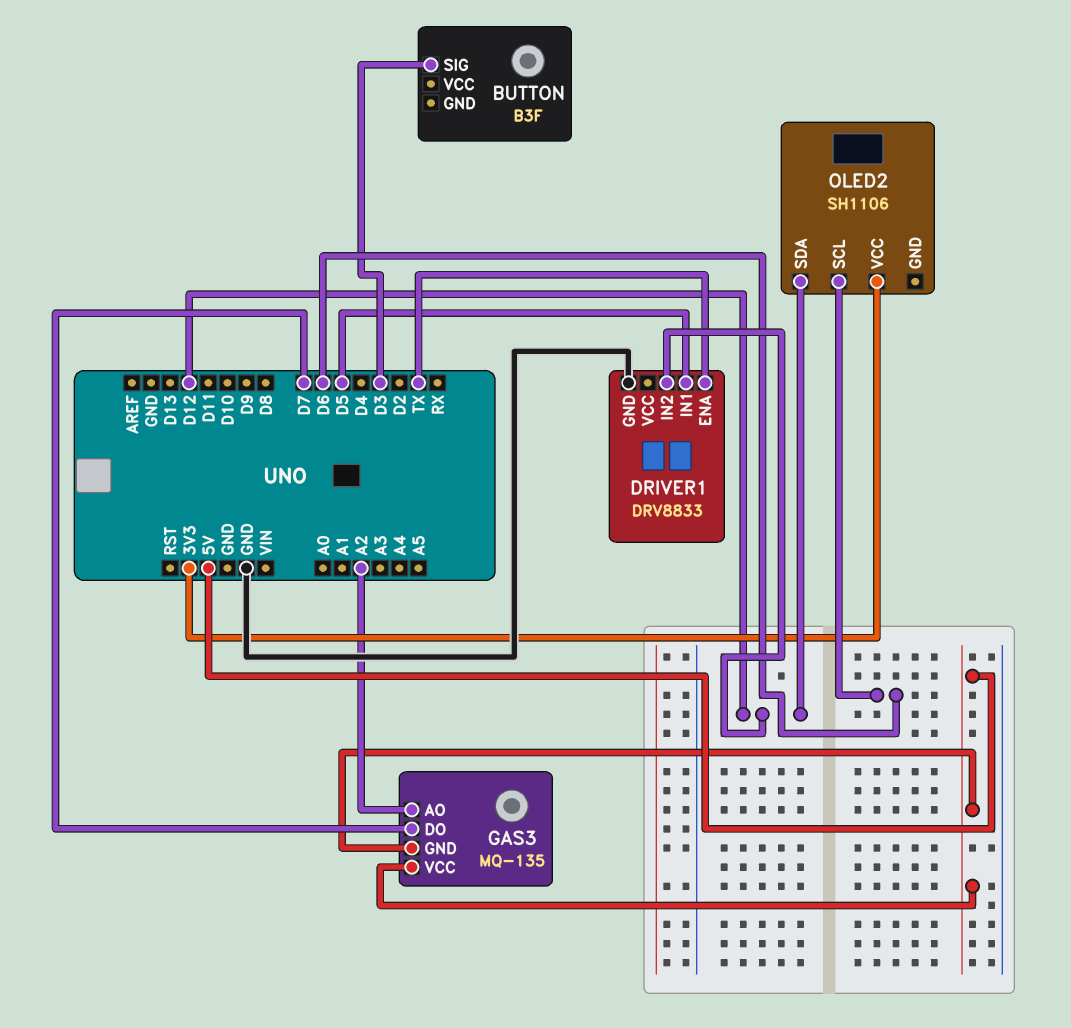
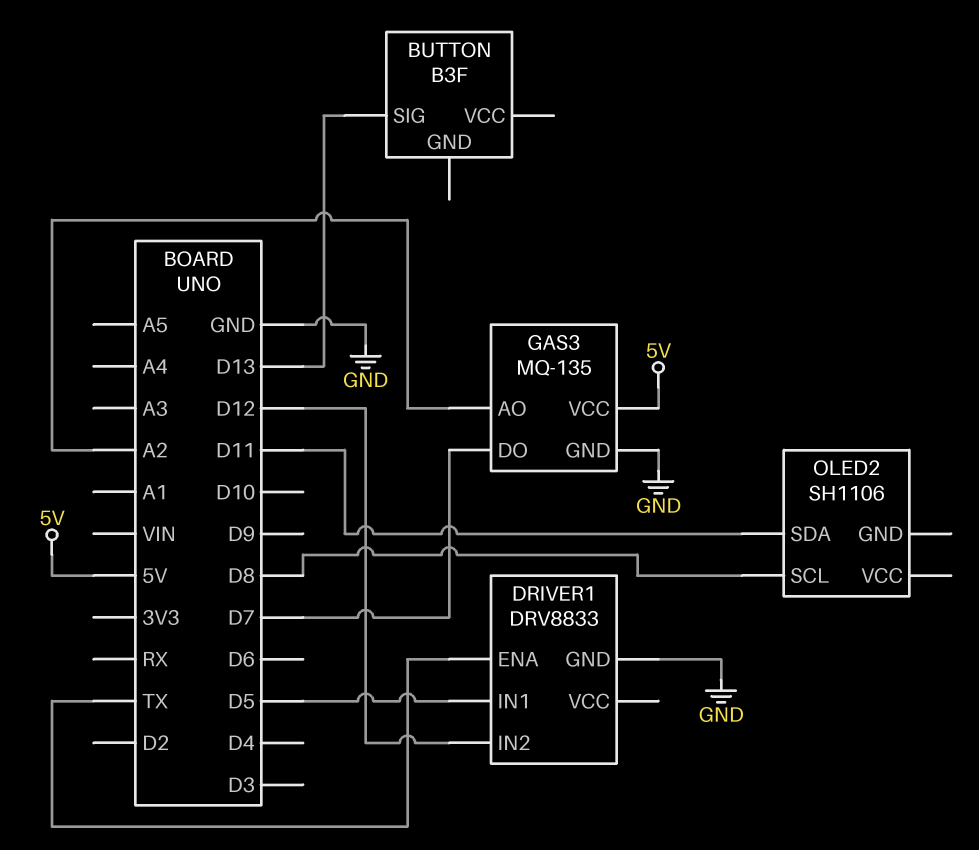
BUTTON pin SIG: D3 -> D13
GAS3 pin GND: 5V -> GND
OLED2 pin SCL: D6 -> D8
OLED2 pin SDA: D12 -> D11
OLED2 pin VCC: 3V3 -> none

